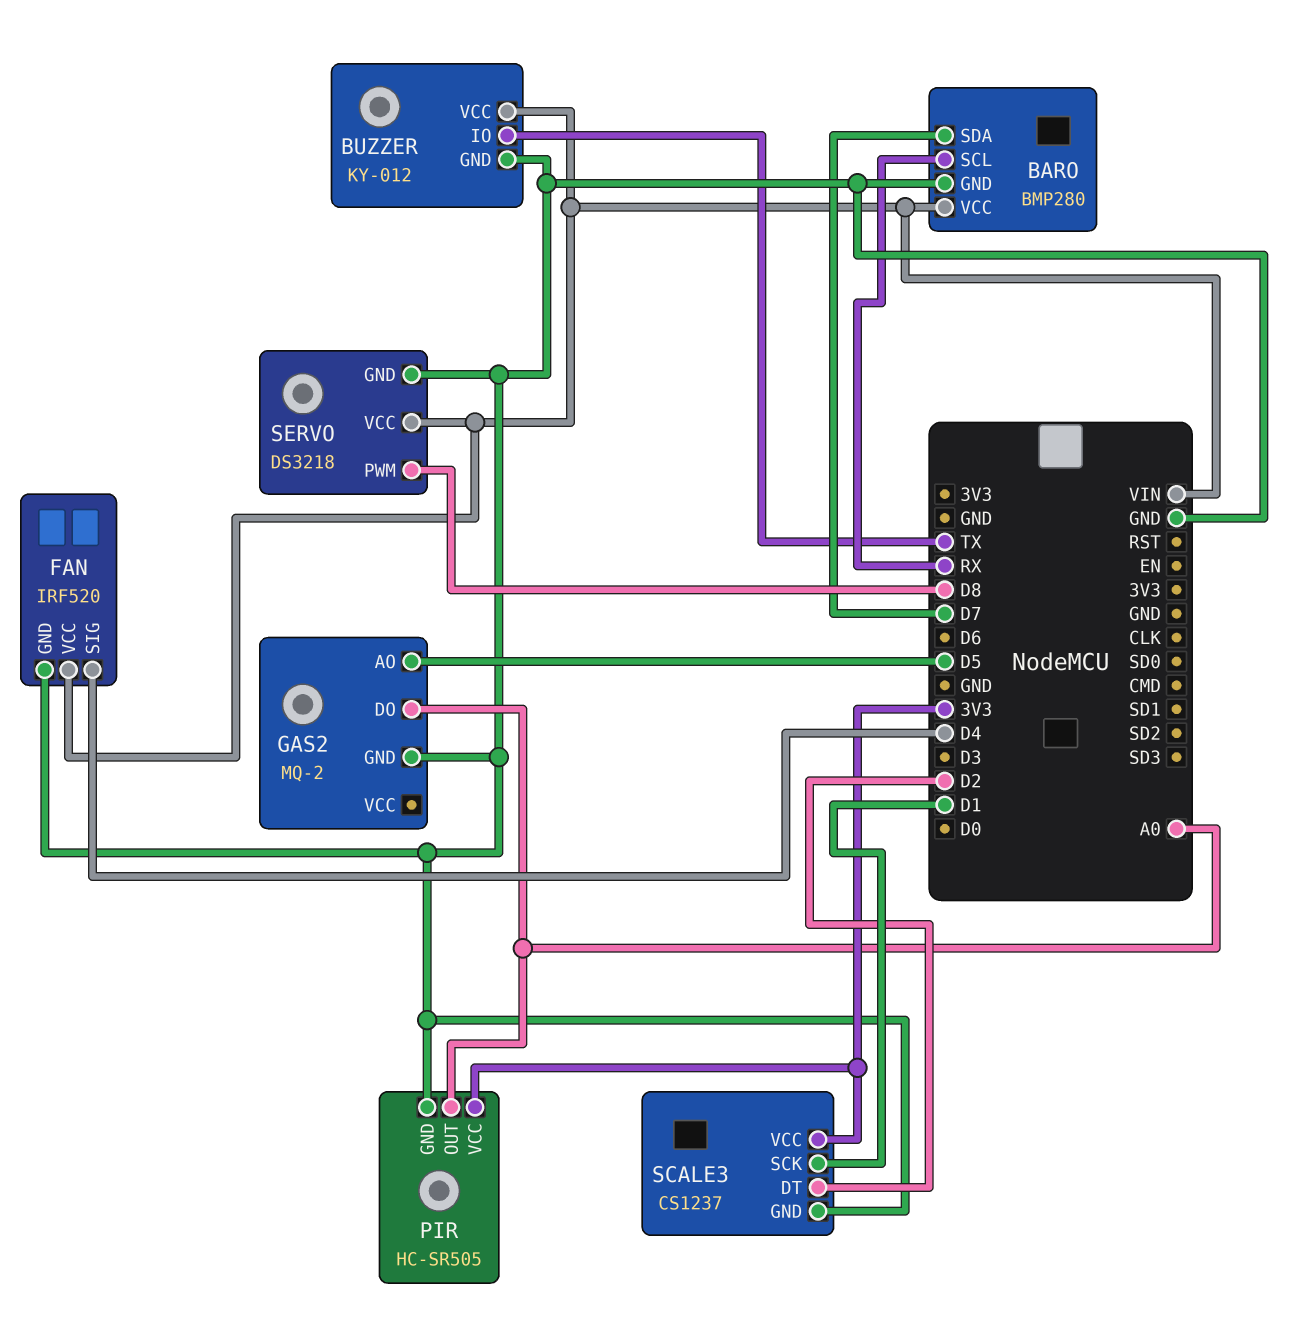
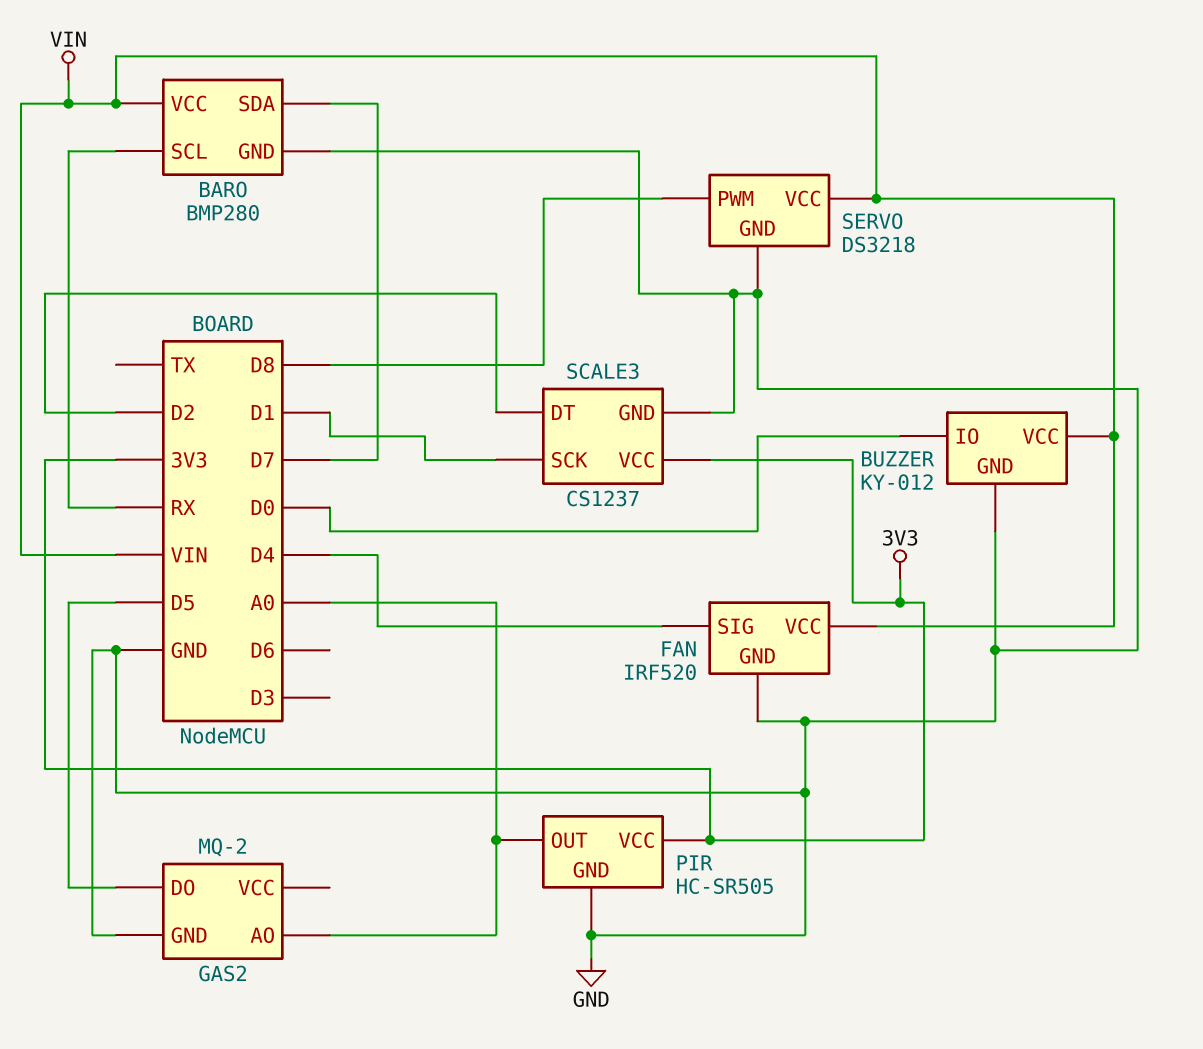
BUZZER pin IO: TX -> D0
GAS2 pin AO: D5 -> A0
GAS2 pin DO: A0 -> D5

